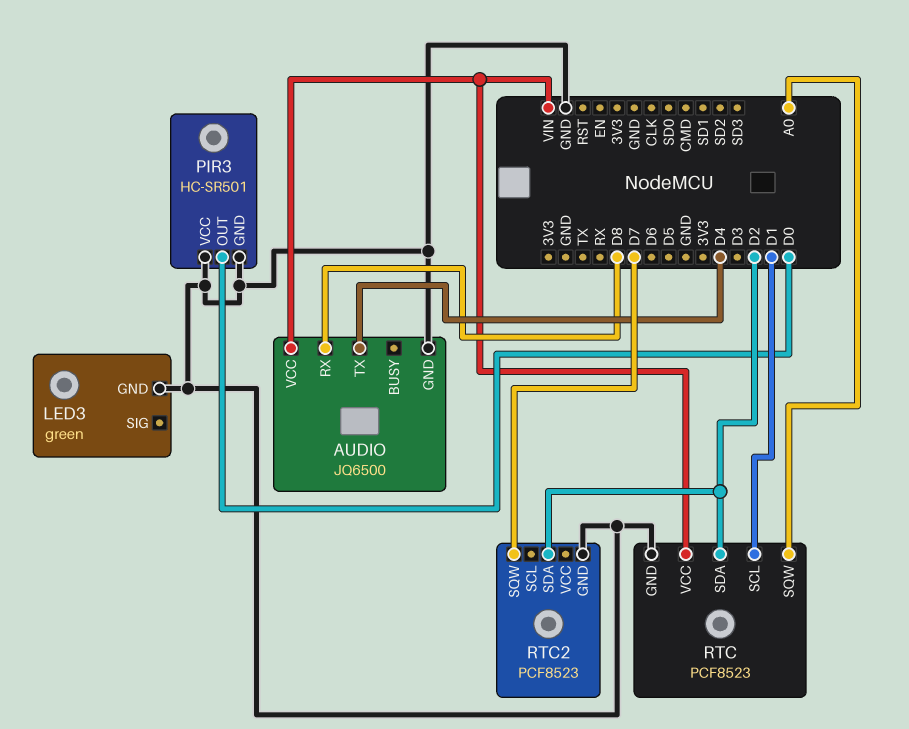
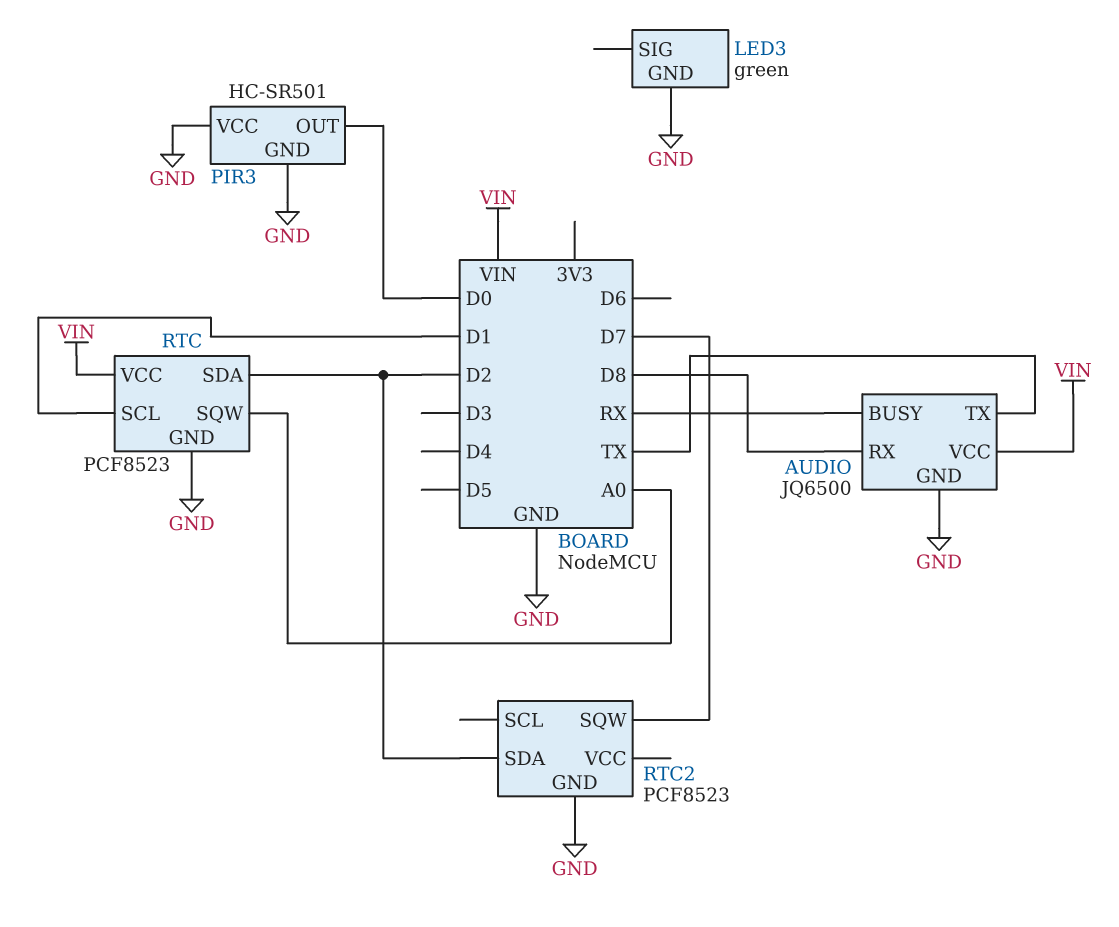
AUDIO pin BUSY: none -> RX
AUDIO pin TX: D4 -> TX

